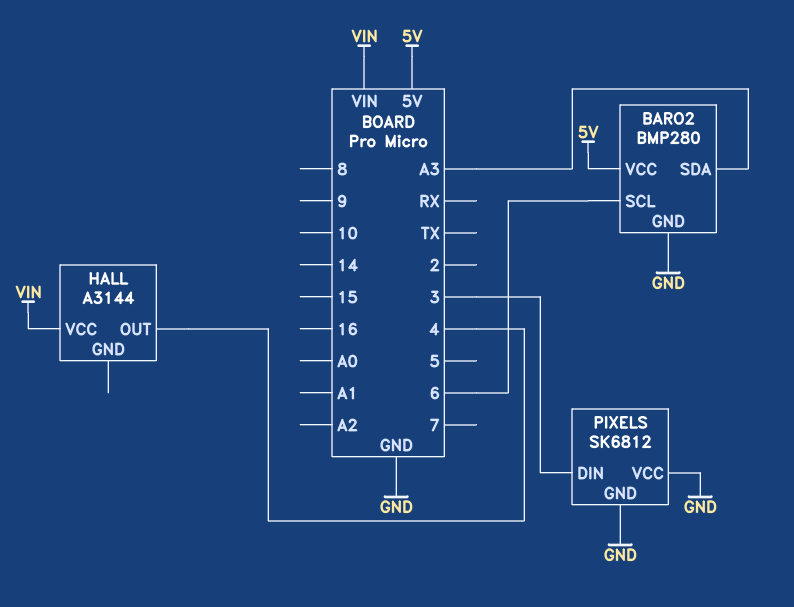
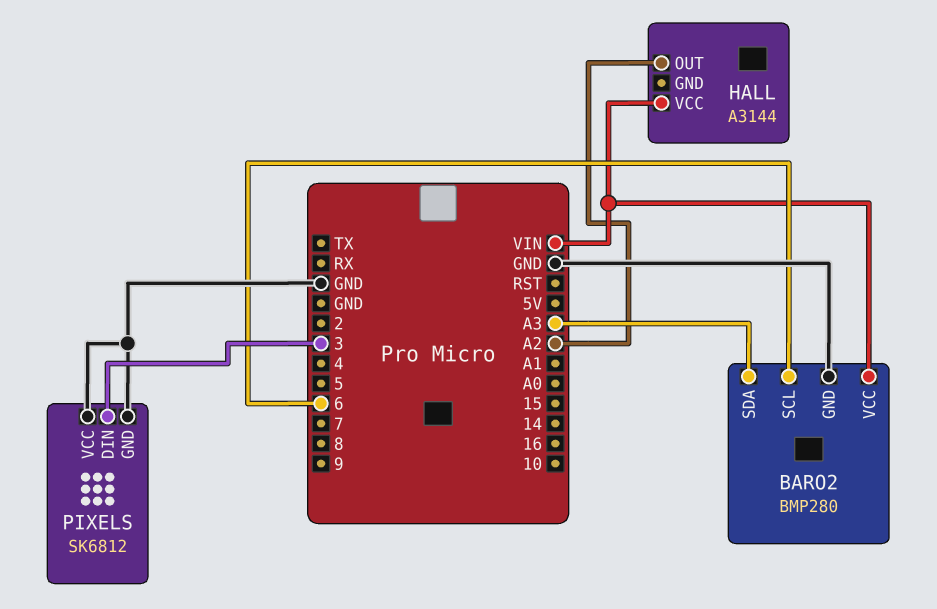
BARO2 pin VCC: 5V -> VIN
HALL pin OUT: 4 -> A2

